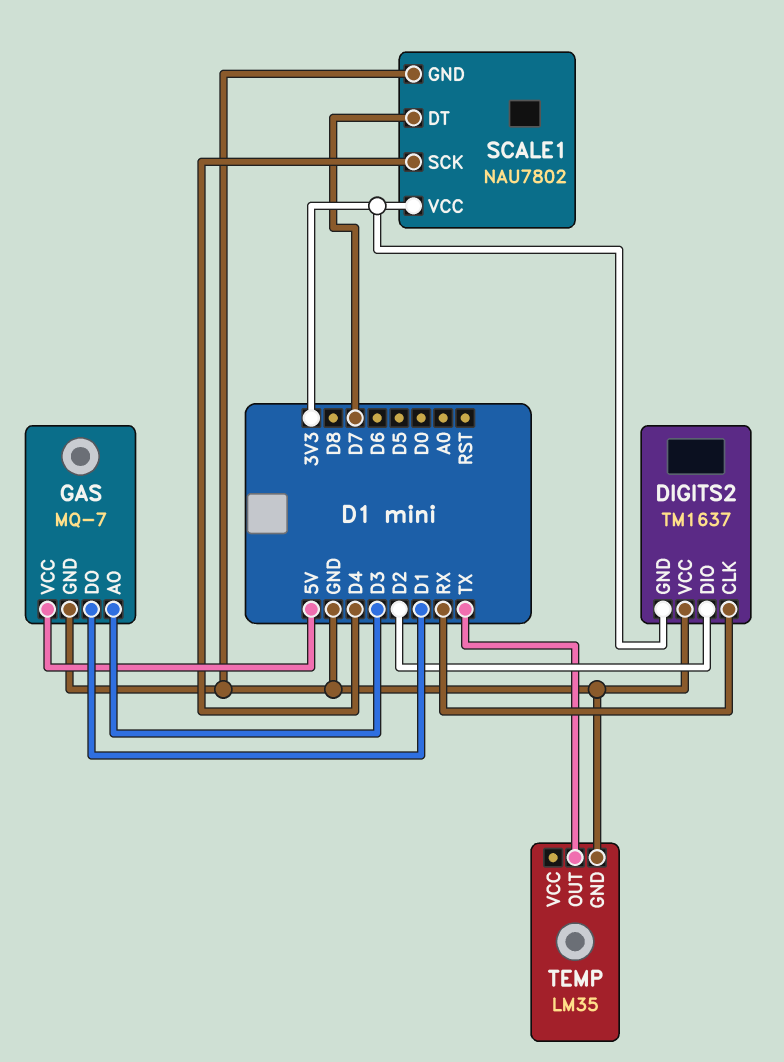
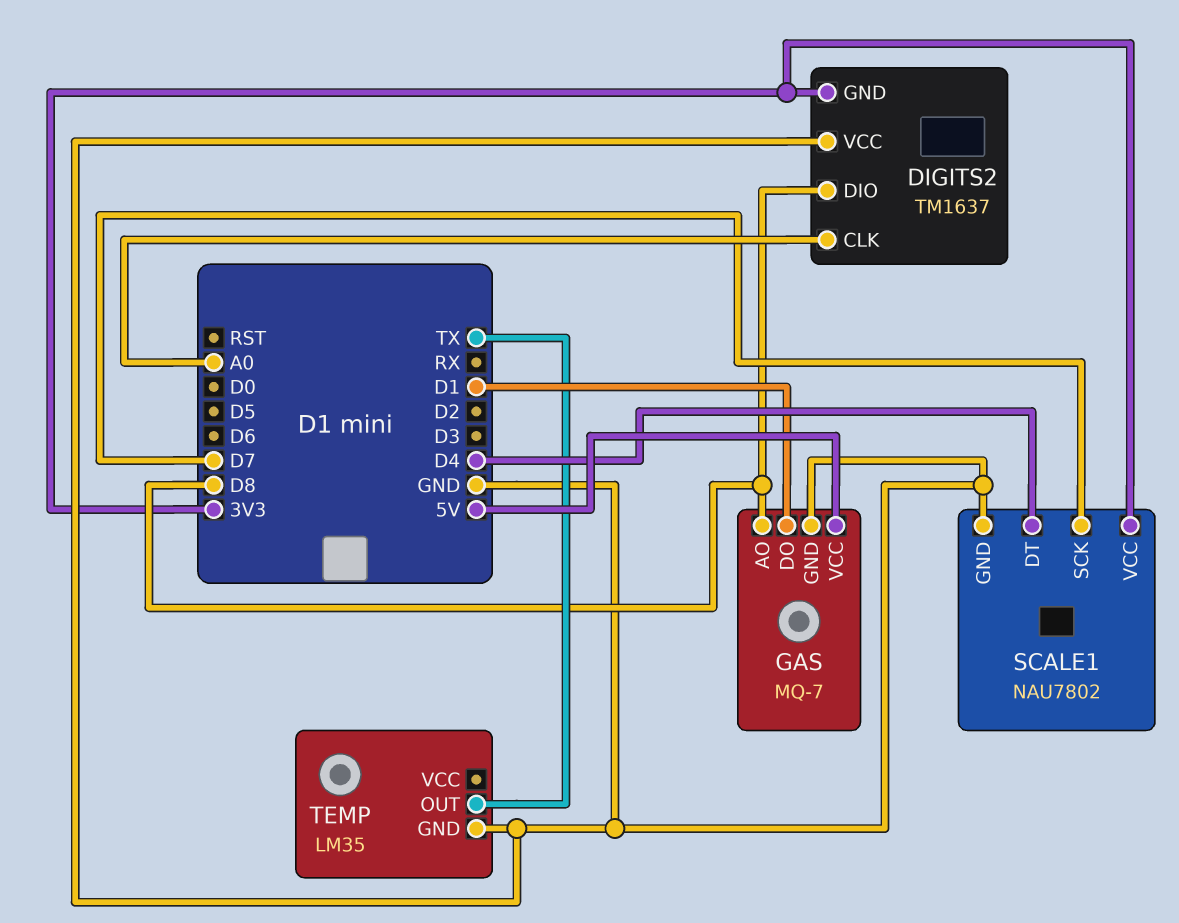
DIGITS2 pin CLK: RX -> A0
DIGITS2 pin DIO: D2 -> D8
GAS pin AO: D3 -> D8
SCALE1 pin DT: D7 -> D4
SCALE1 pin SCK: D4 -> D7

